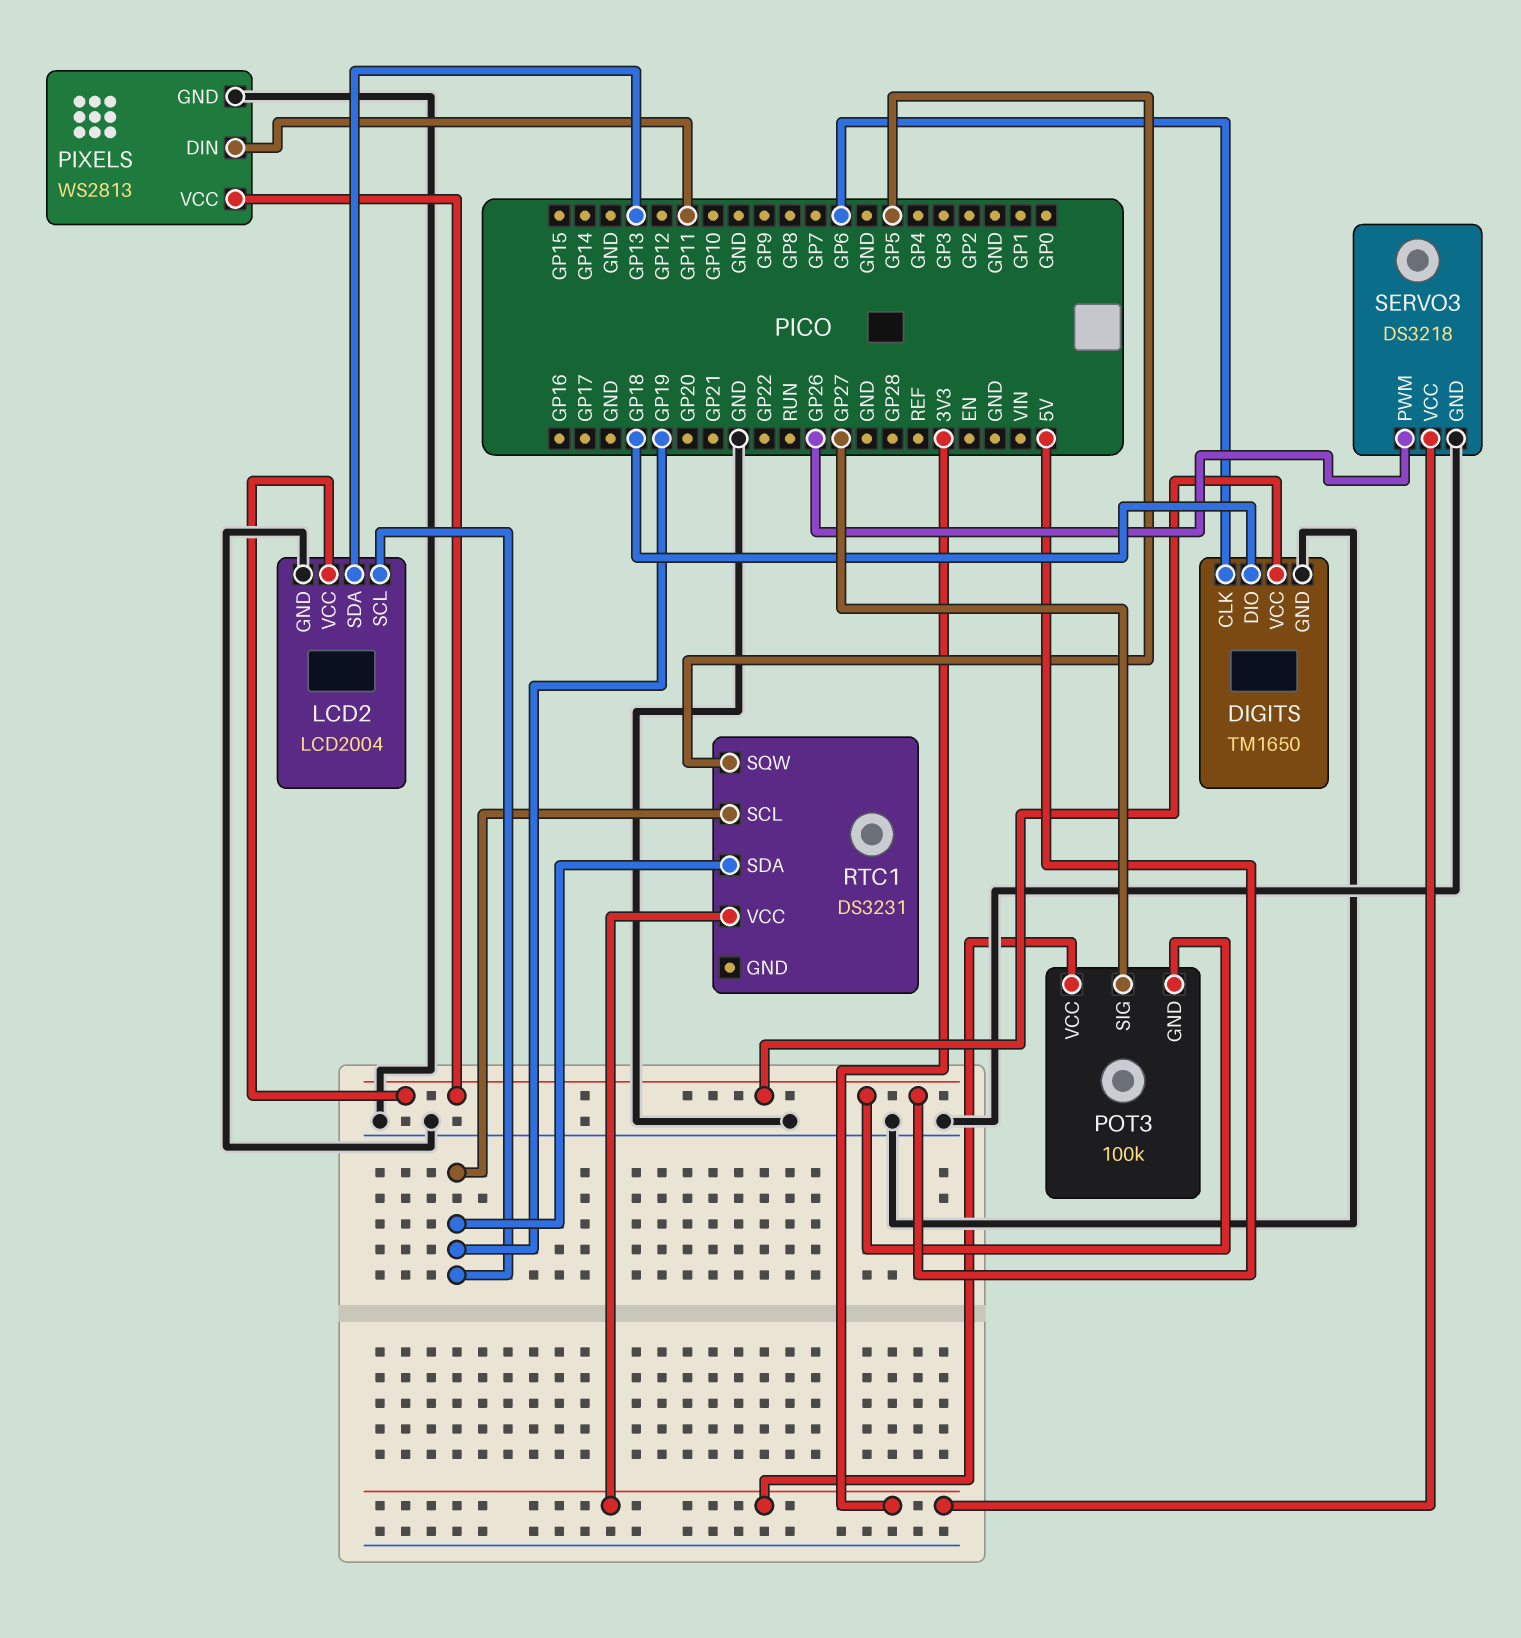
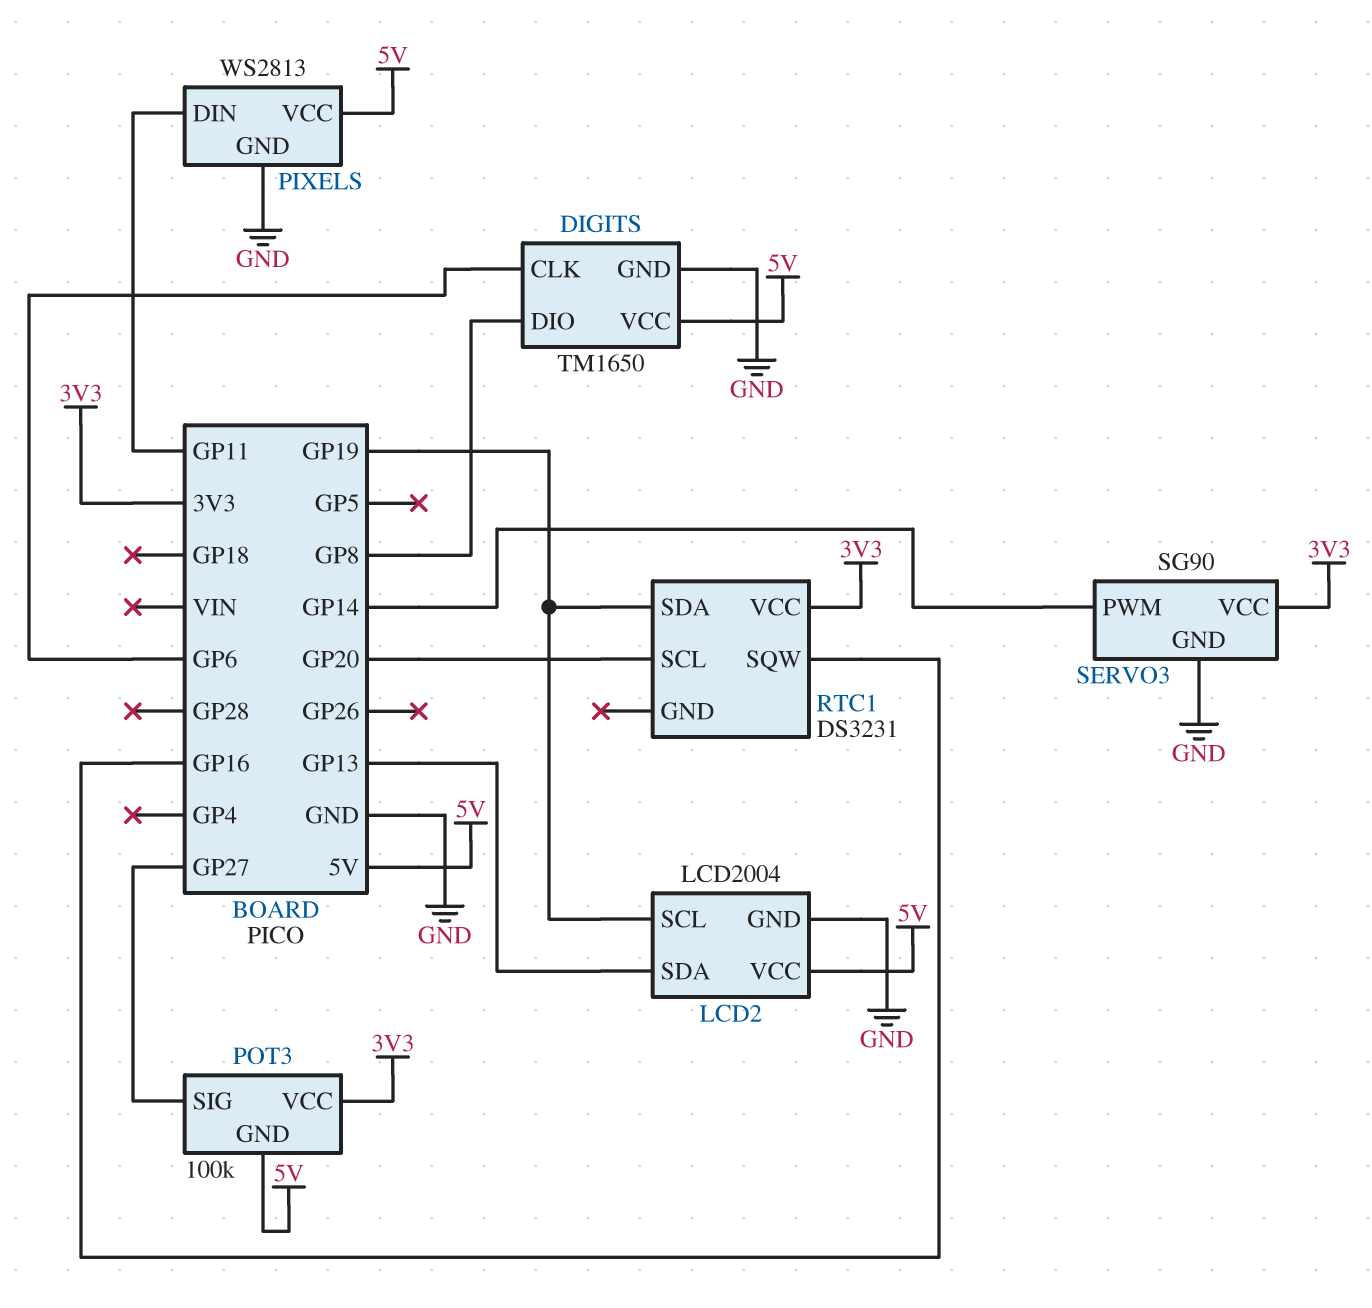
DIGITS pin DIO: GP18 -> GP8
RTC1 pin SCL: GP19 -> GP20
RTC1 pin SQW: GP5 -> GP16
SERVO3: DS3218 -> SG90
SERVO3 pin PWM: GP26 -> GP14

